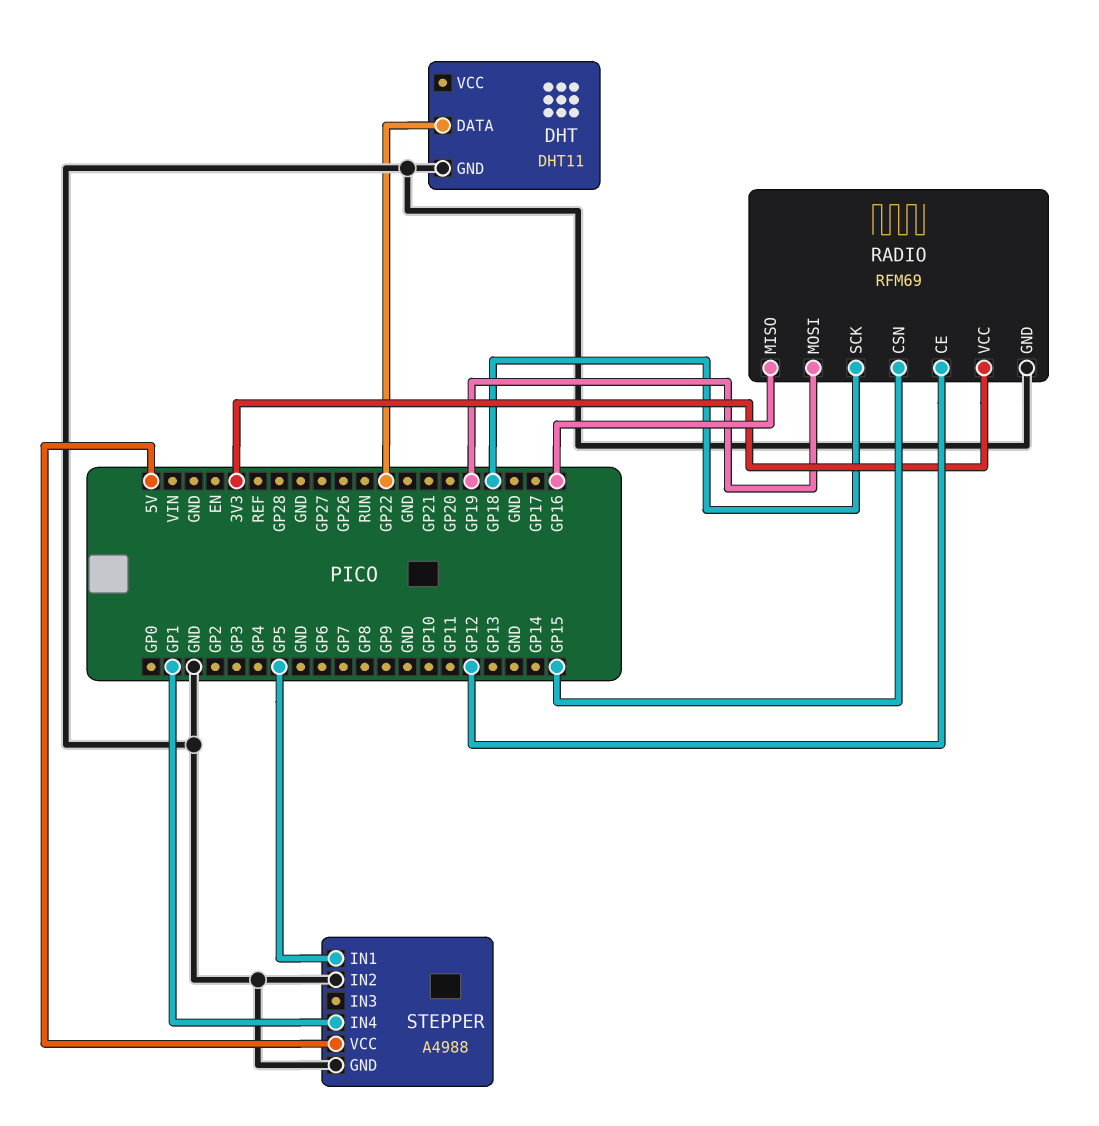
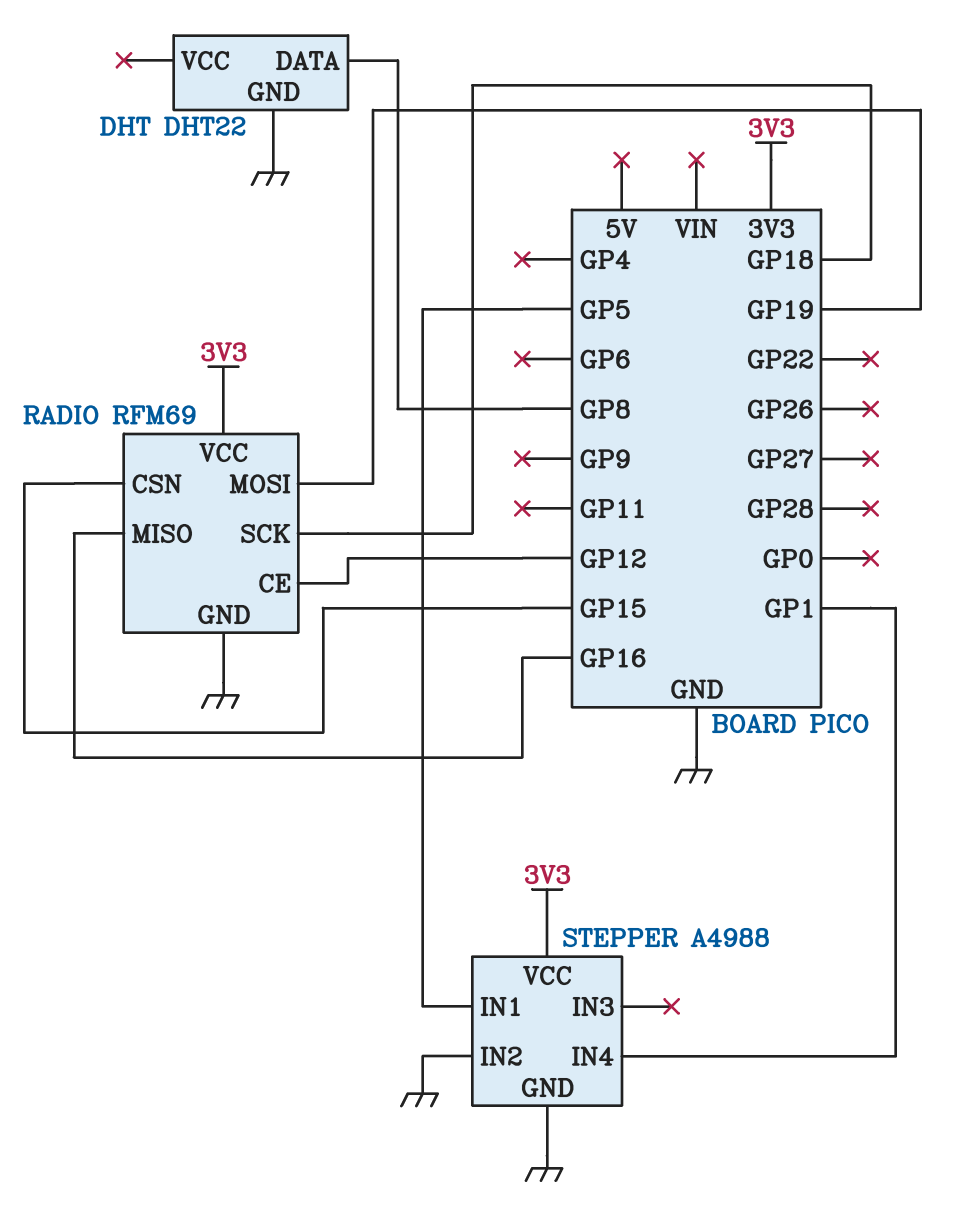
DHT: DHT11 -> DHT22
DHT pin DATA: GP22 -> GP8
STEPPER pin VCC: 5V -> 3V3

